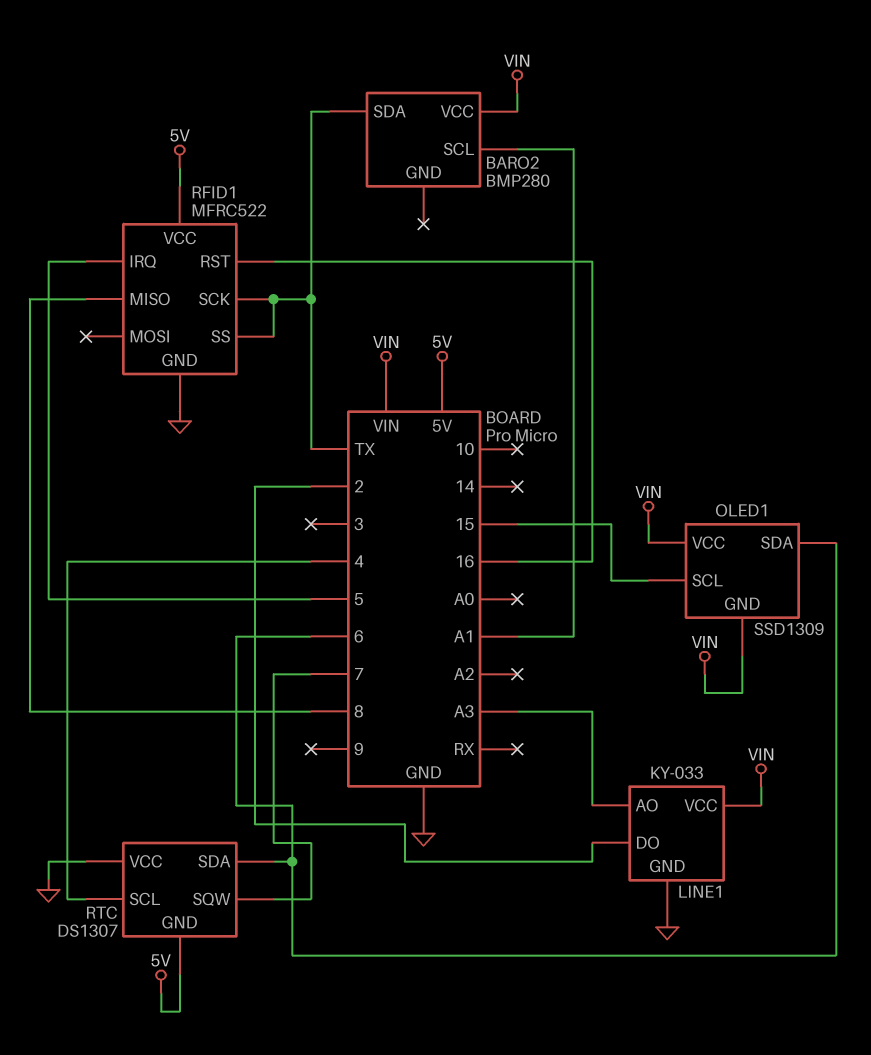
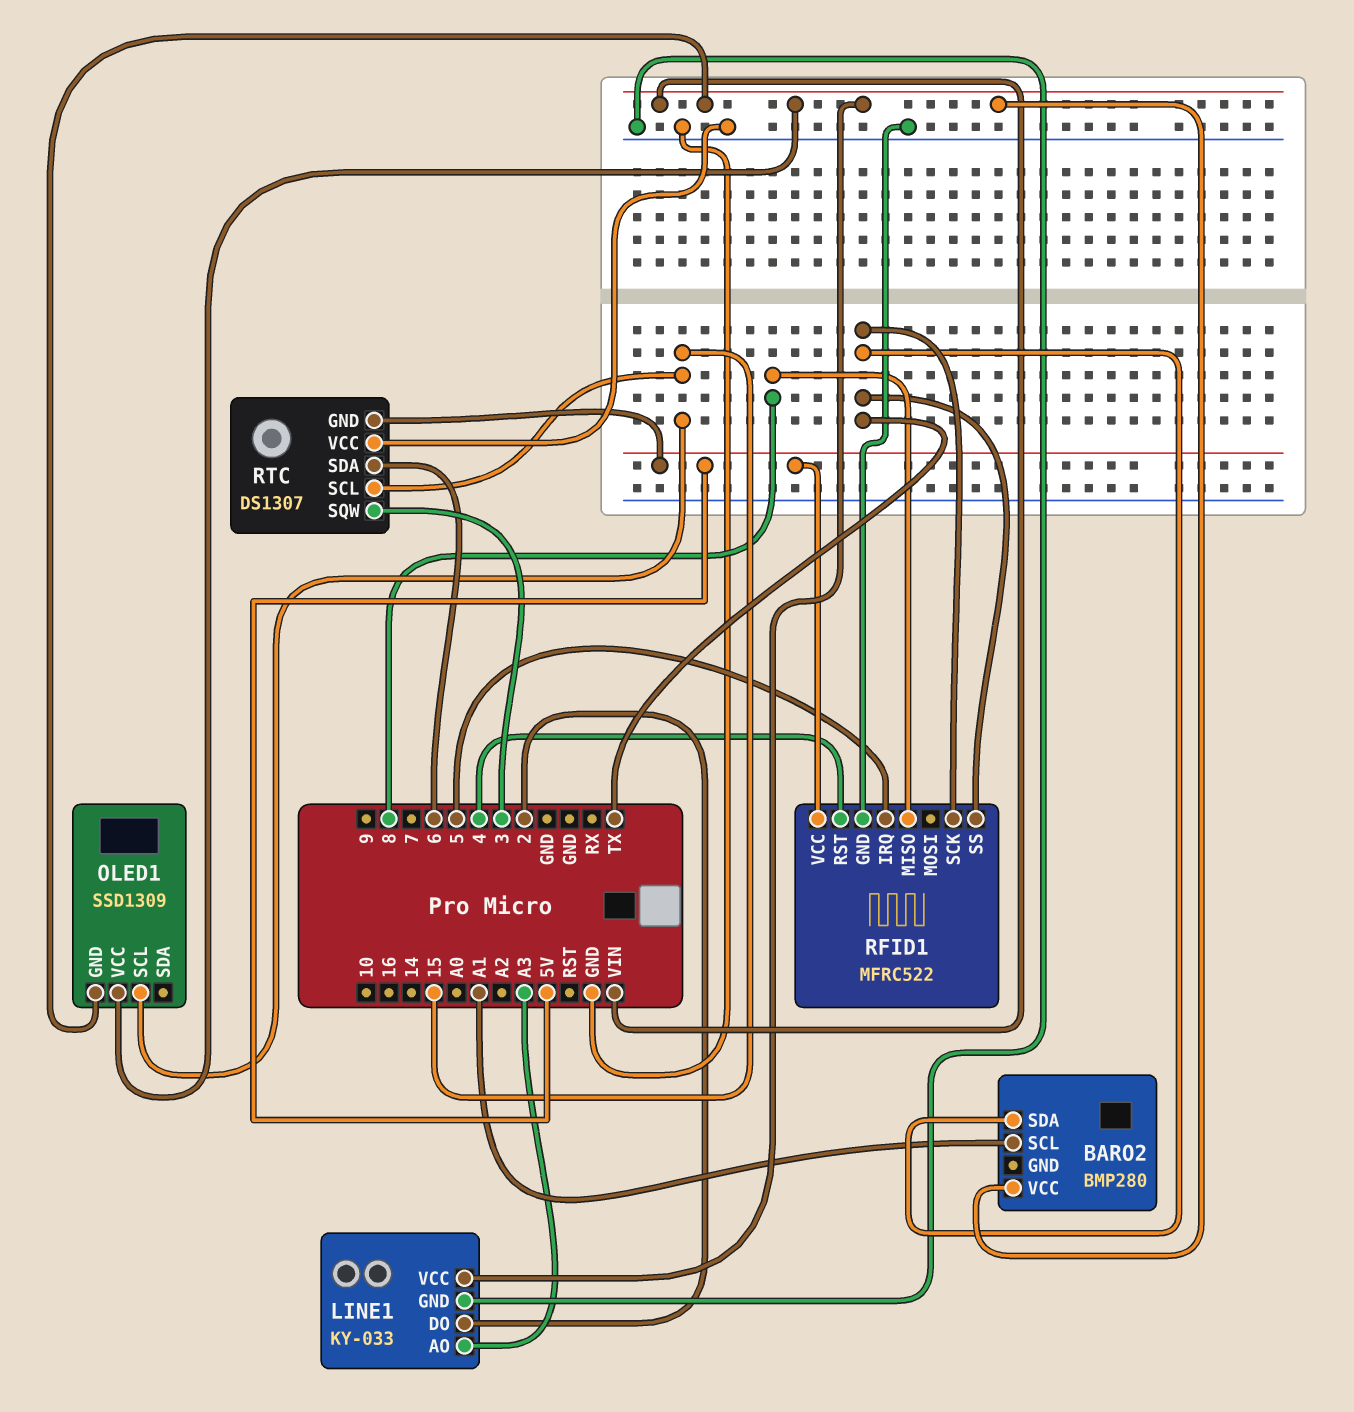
OLED1 pin SDA: 6 -> none
RFID1 pin RST: 16 -> 4
RTC pin SCL: 4 -> 15
RTC pin SQW: 7 -> 3

